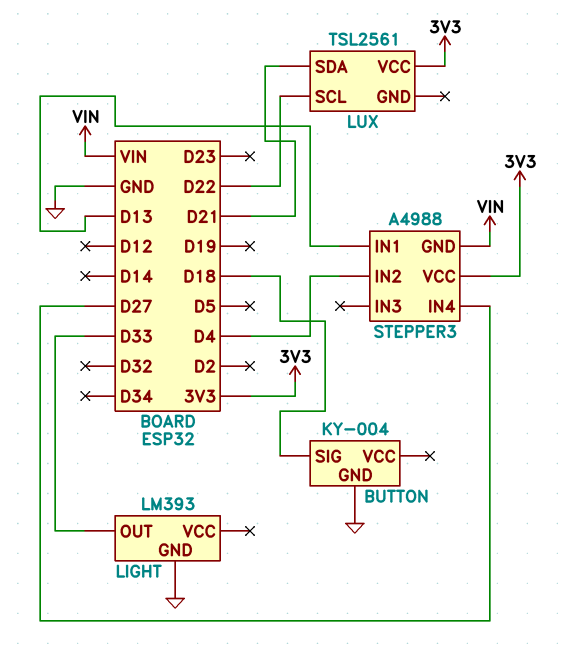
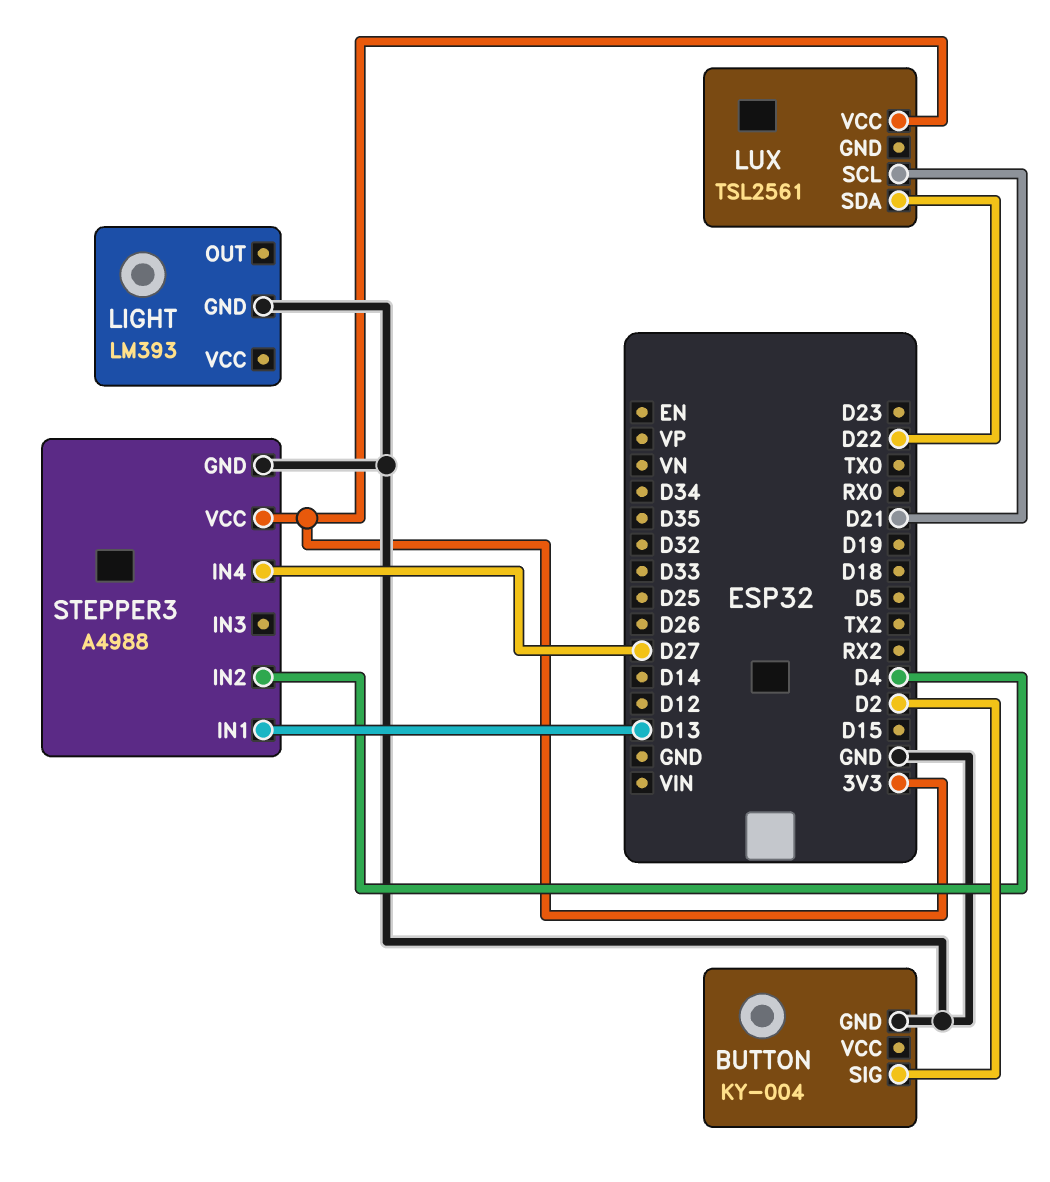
BUTTON pin SIG: D18 -> D2
LIGHT pin OUT: D33 -> none
LUX pin SCL: D22 -> D21
LUX pin SDA: D21 -> D22
STEPPER3 pin GND: VIN -> GND

